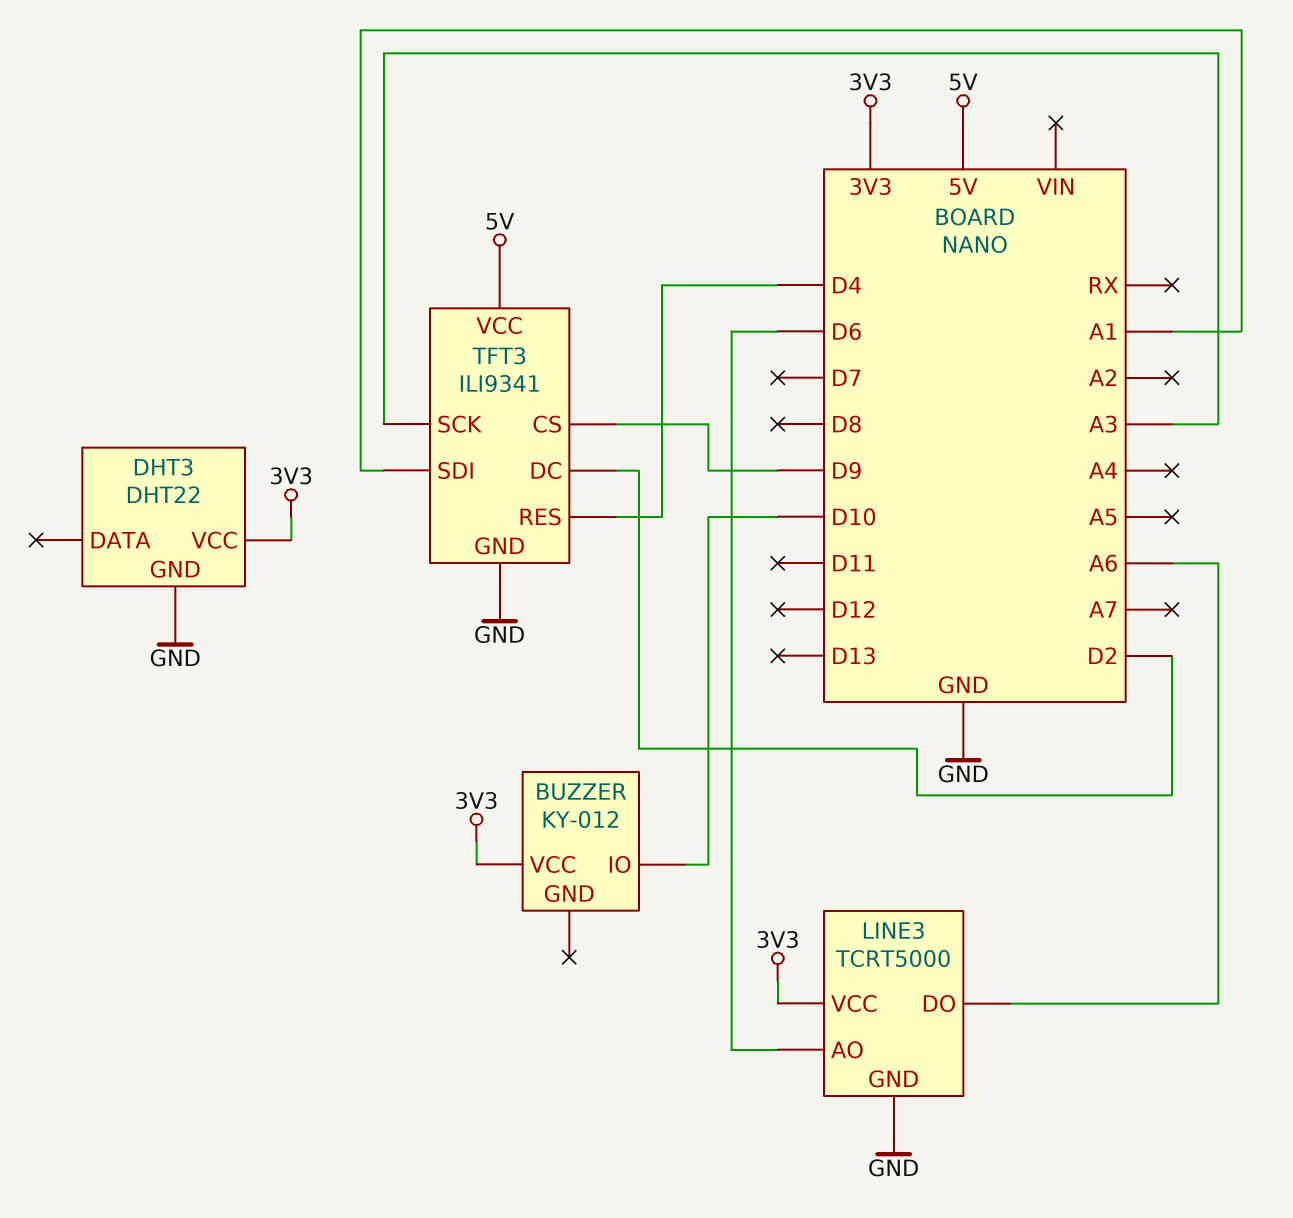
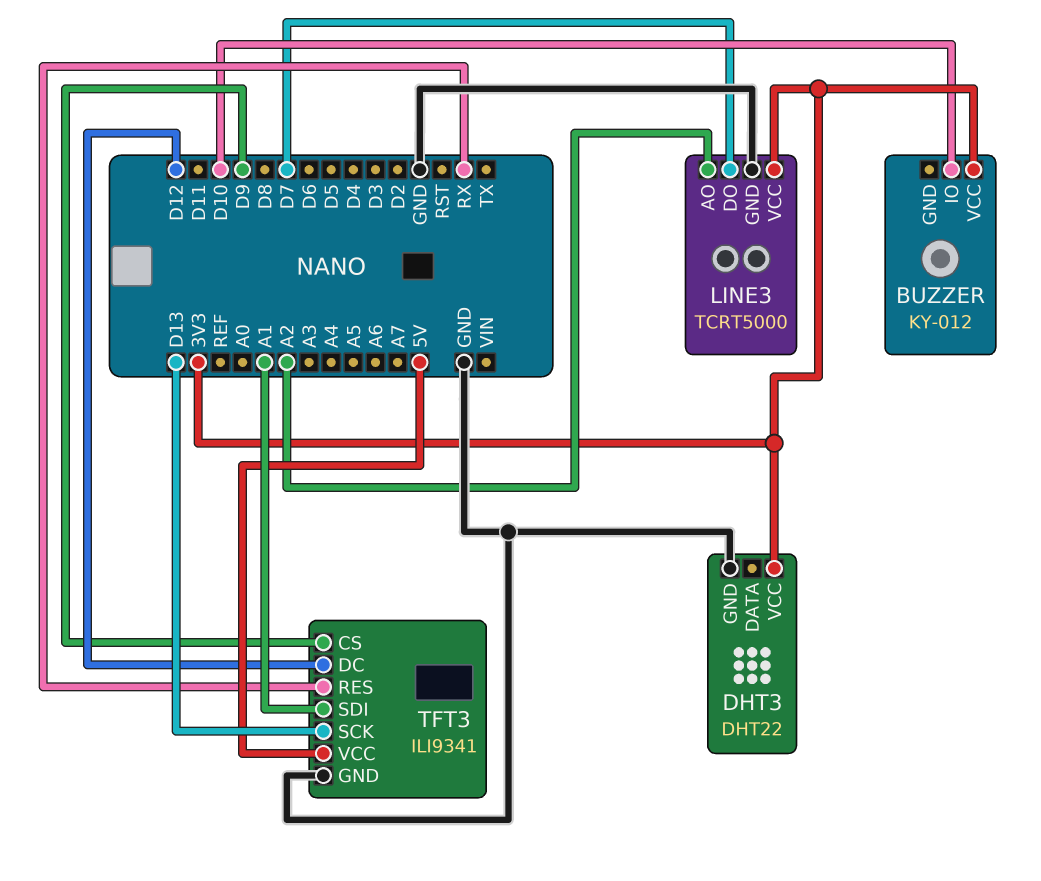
LINE3 pin AO: D6 -> A2
LINE3 pin DO: A6 -> D7
TFT3 pin DC: D2 -> D12
TFT3 pin RES: D4 -> RX
TFT3 pin SCK: A3 -> D13

